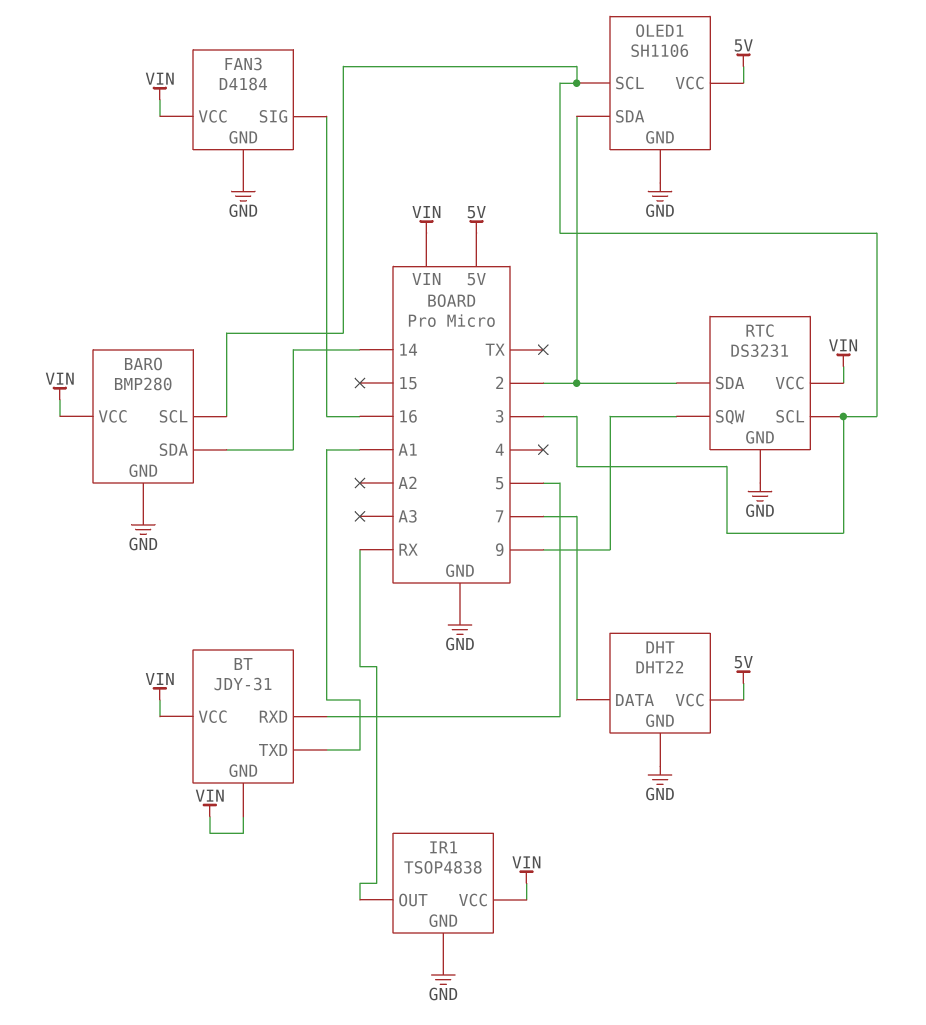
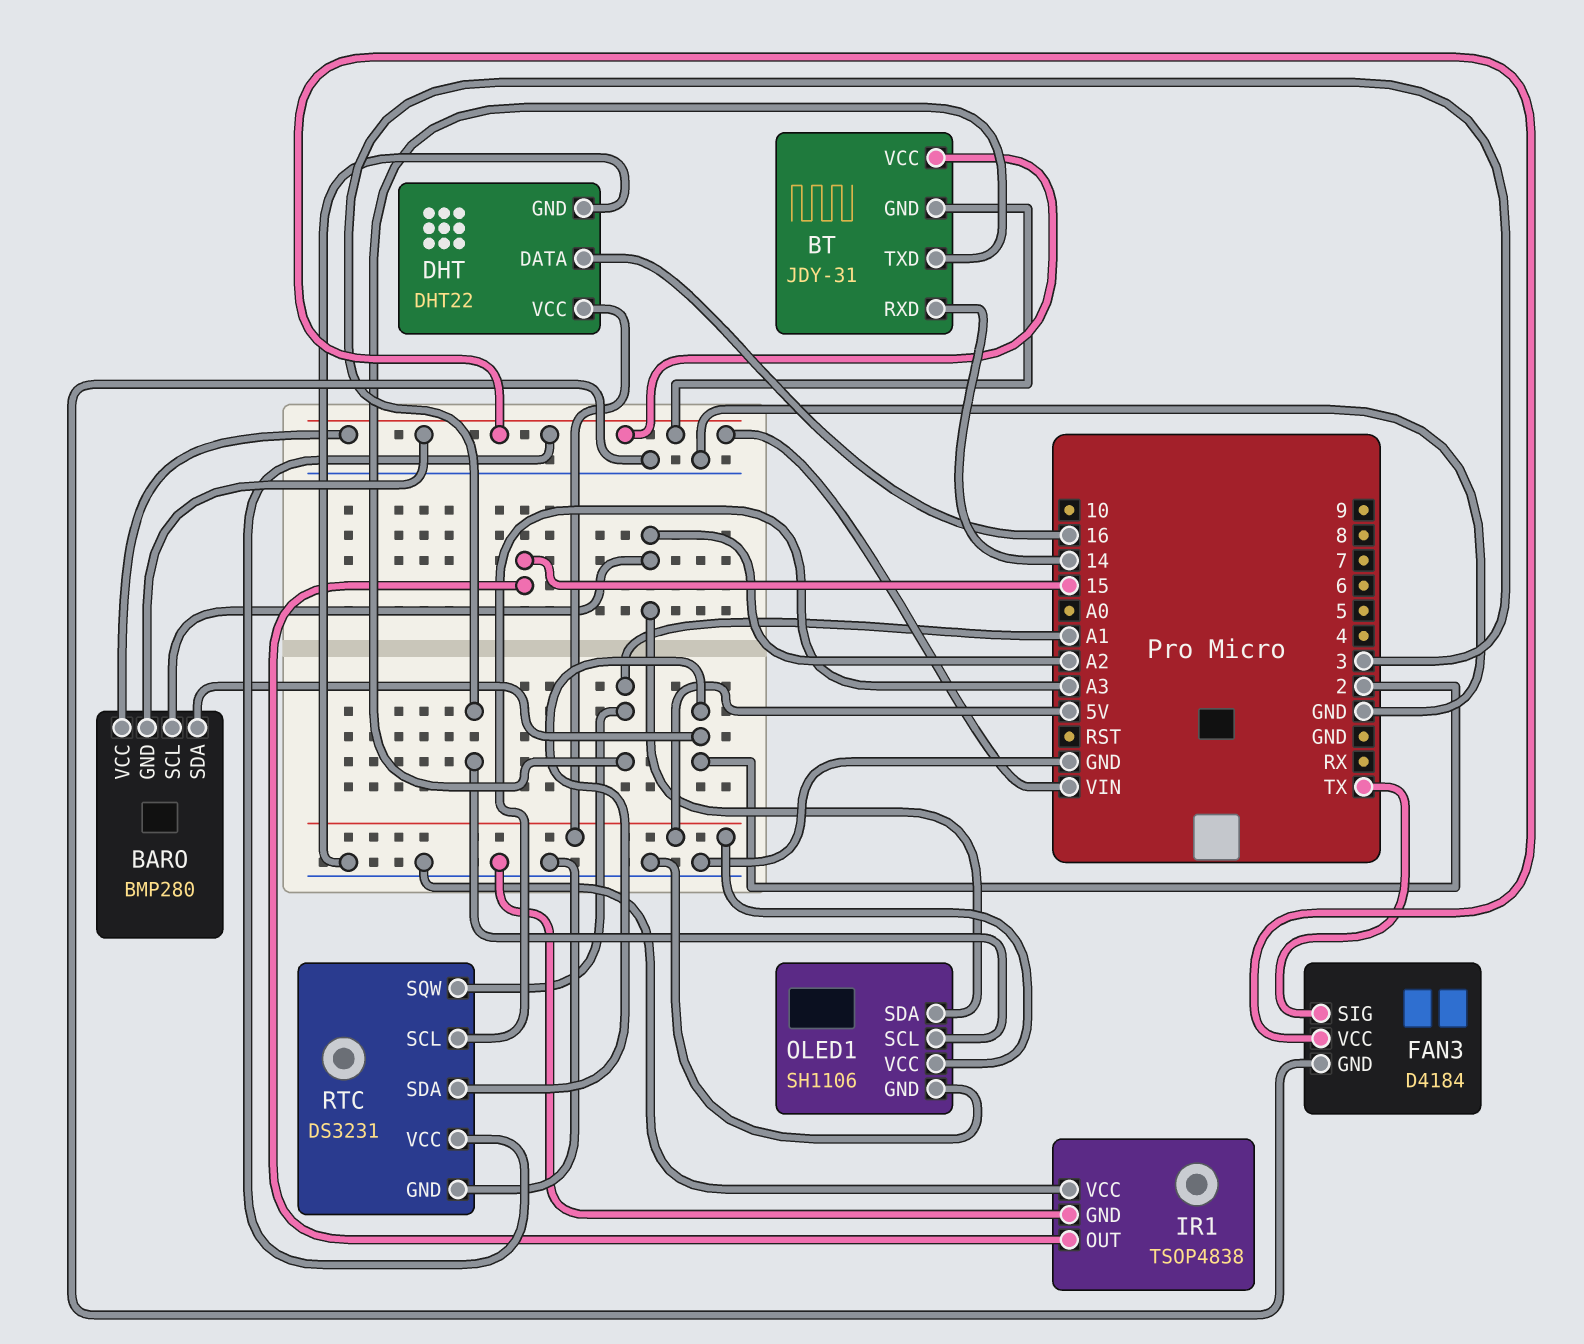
BARO pin GND: GND -> VIN
BARO pin SCL: 3 -> A2
BARO pin SDA: 14 -> 2
BT pin RXD: 5 -> 14
DHT pin DATA: 7 -> 16
FAN3 pin SIG: 16 -> TX
IR1 pin OUT: RX -> 15
IR1 pin VCC: VIN -> GND
OLED1 pin SDA: 2 -> A2
RTC pin SCL: 3 -> A3
RTC pin SQW: 9 -> A1

